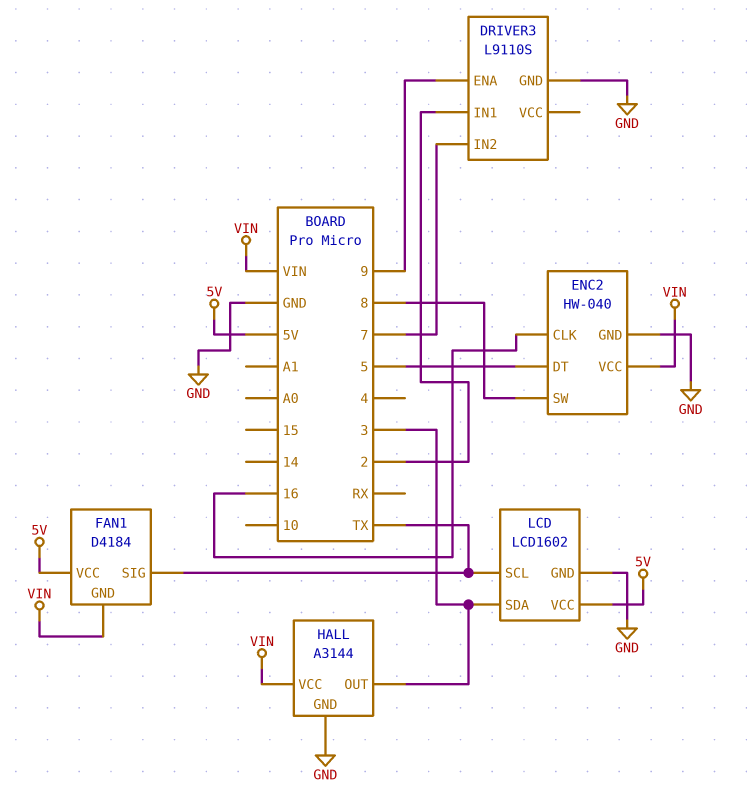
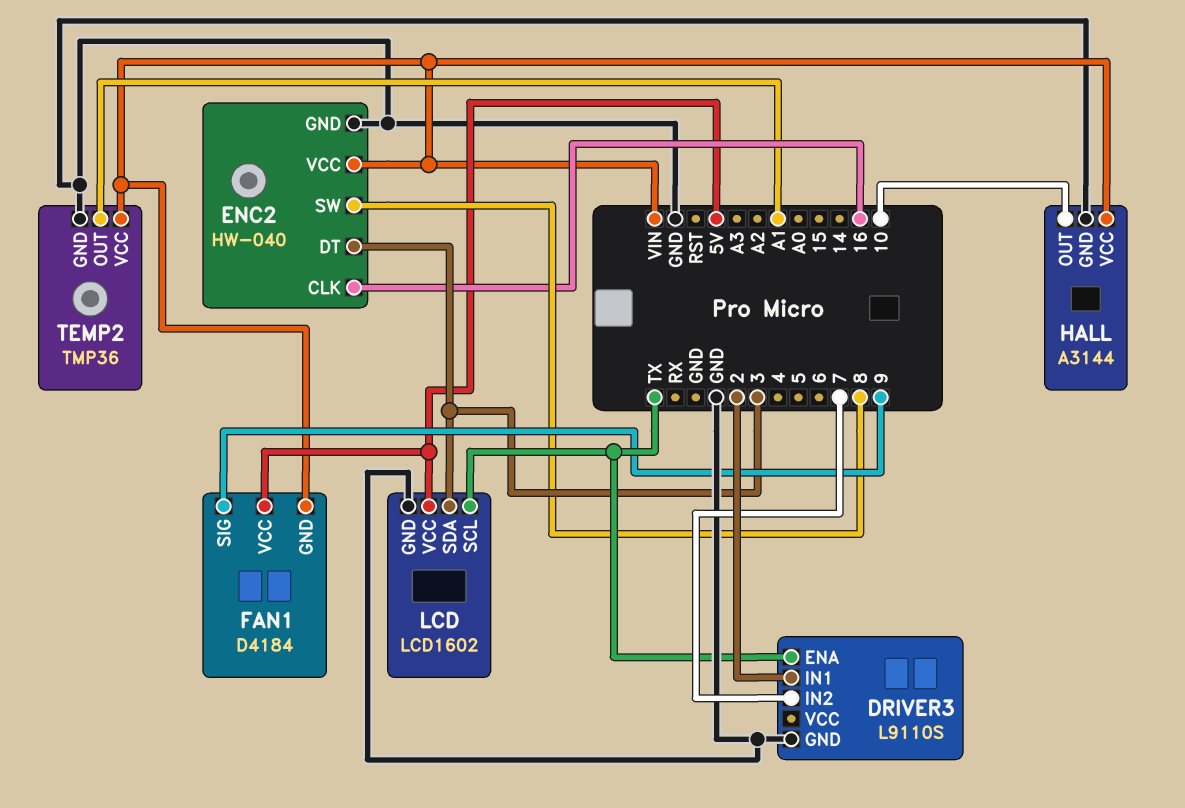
DRIVER3 pin ENA: 9 -> TX
ENC2 pin DT: 5 -> 3
FAN1 pin SIG: TX -> 9
HALL pin OUT: 3 -> 10
TEMP2: none -> TMP36
TEMP2 pin GND: none -> GND
TEMP2 pin OUT: none -> A1
TEMP2 pin VCC: none -> VIN

